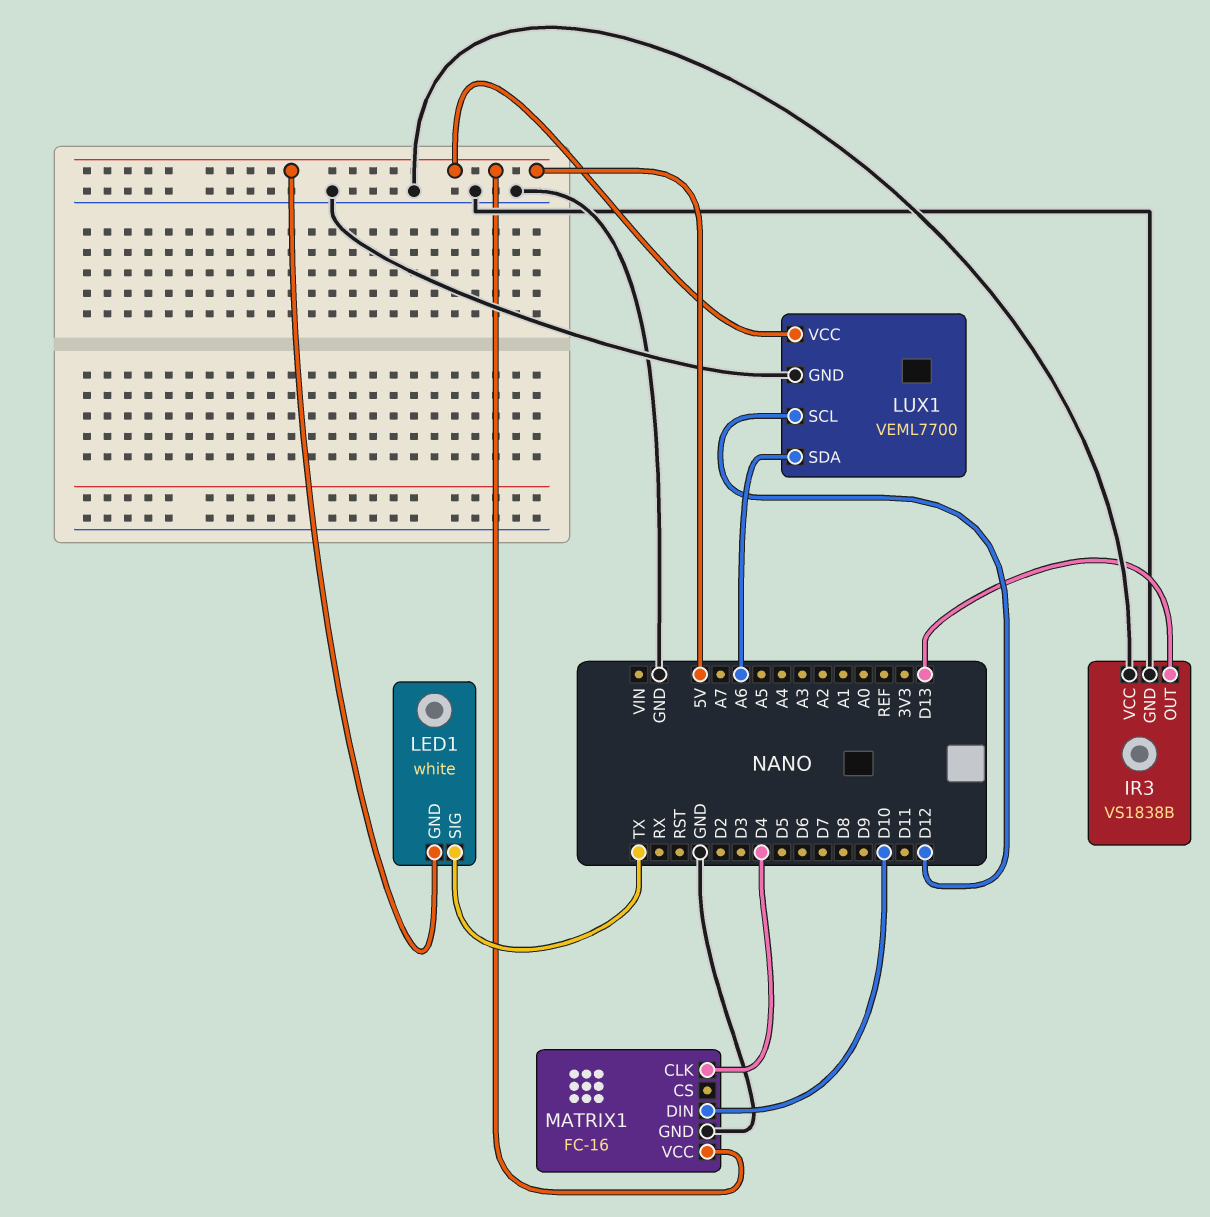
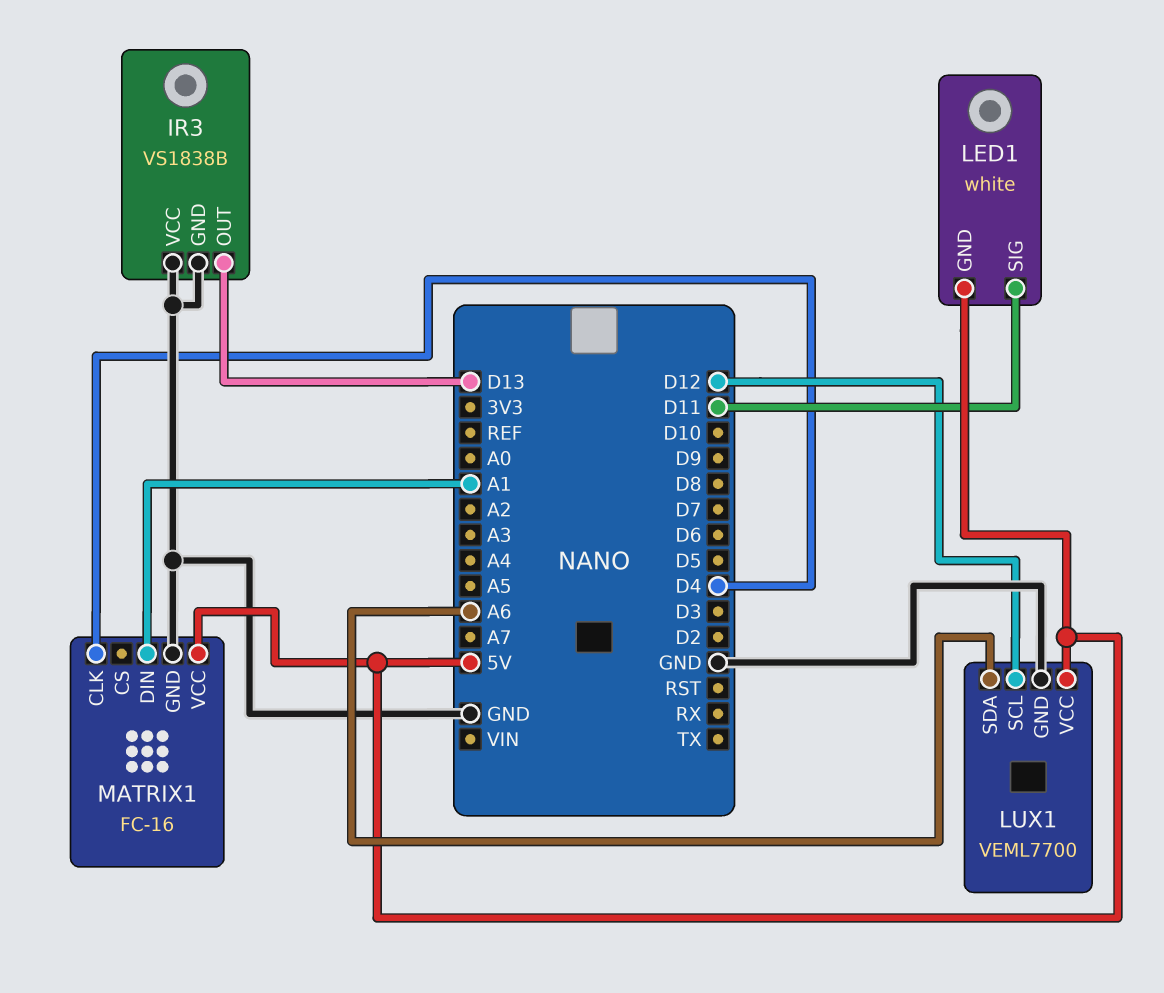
LED1 pin SIG: TX -> D11
MATRIX1 pin DIN: D10 -> A1

